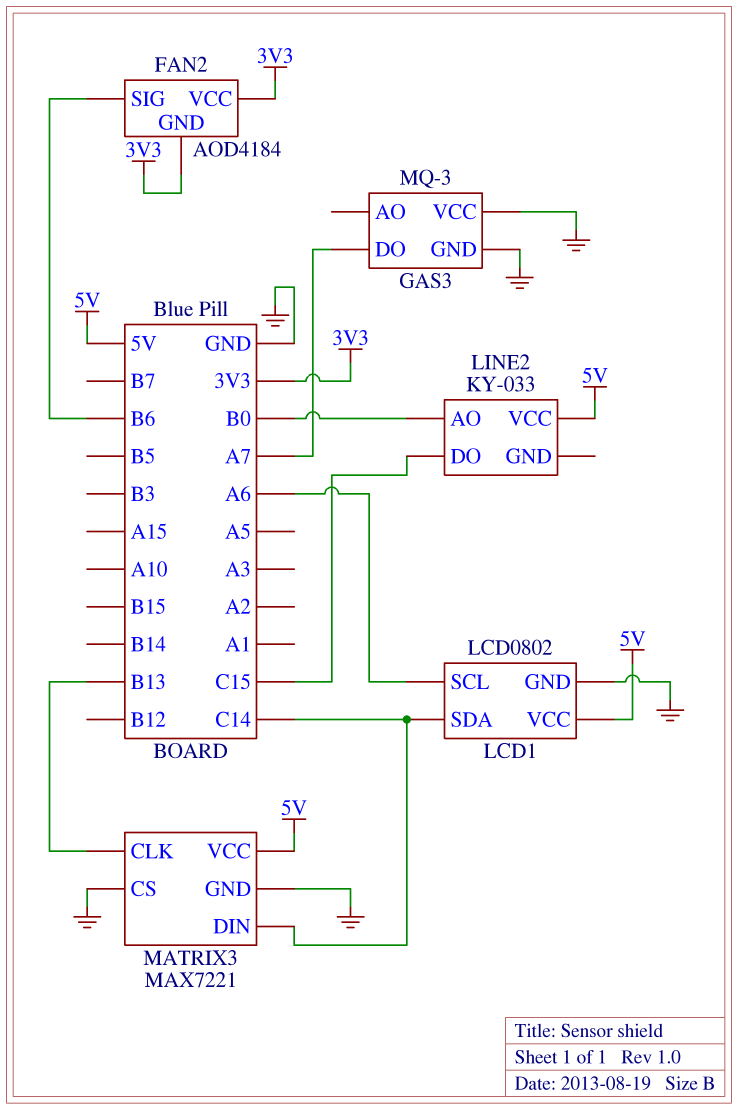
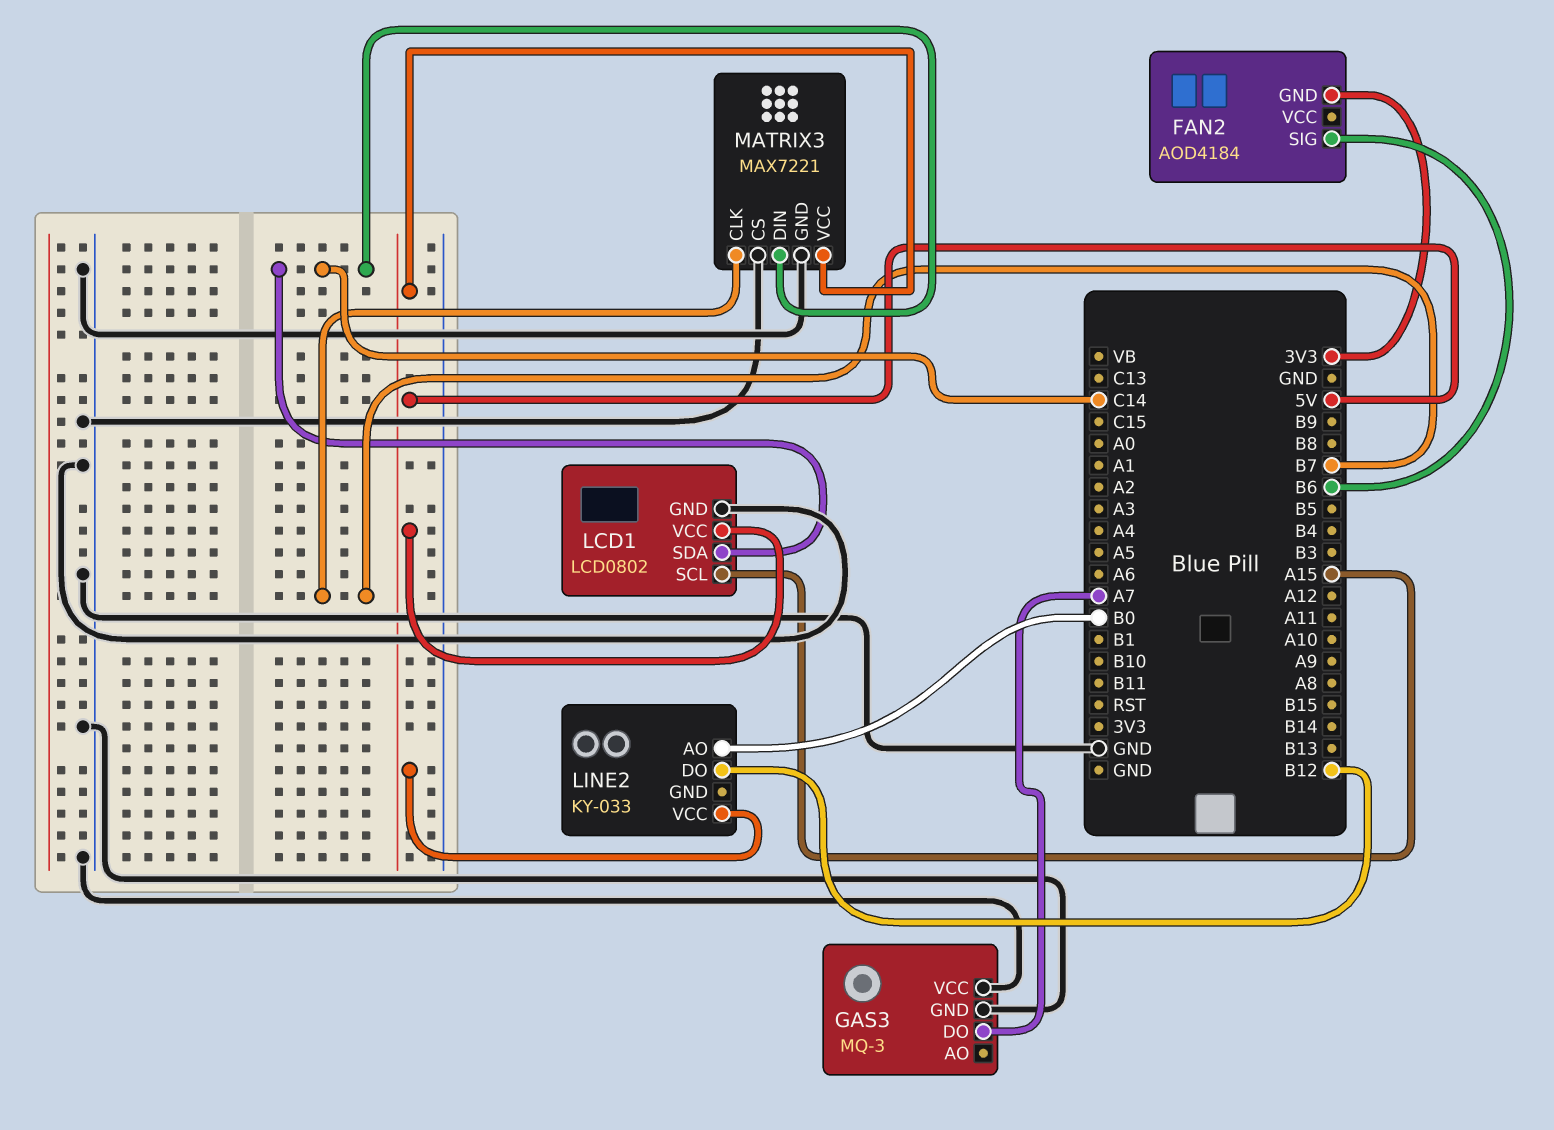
FAN2 pin VCC: 3V3 -> none
LCD1 pin SCL: A6 -> A15
LINE2 pin DO: C15 -> B12
MATRIX3 pin CLK: B13 -> B7

